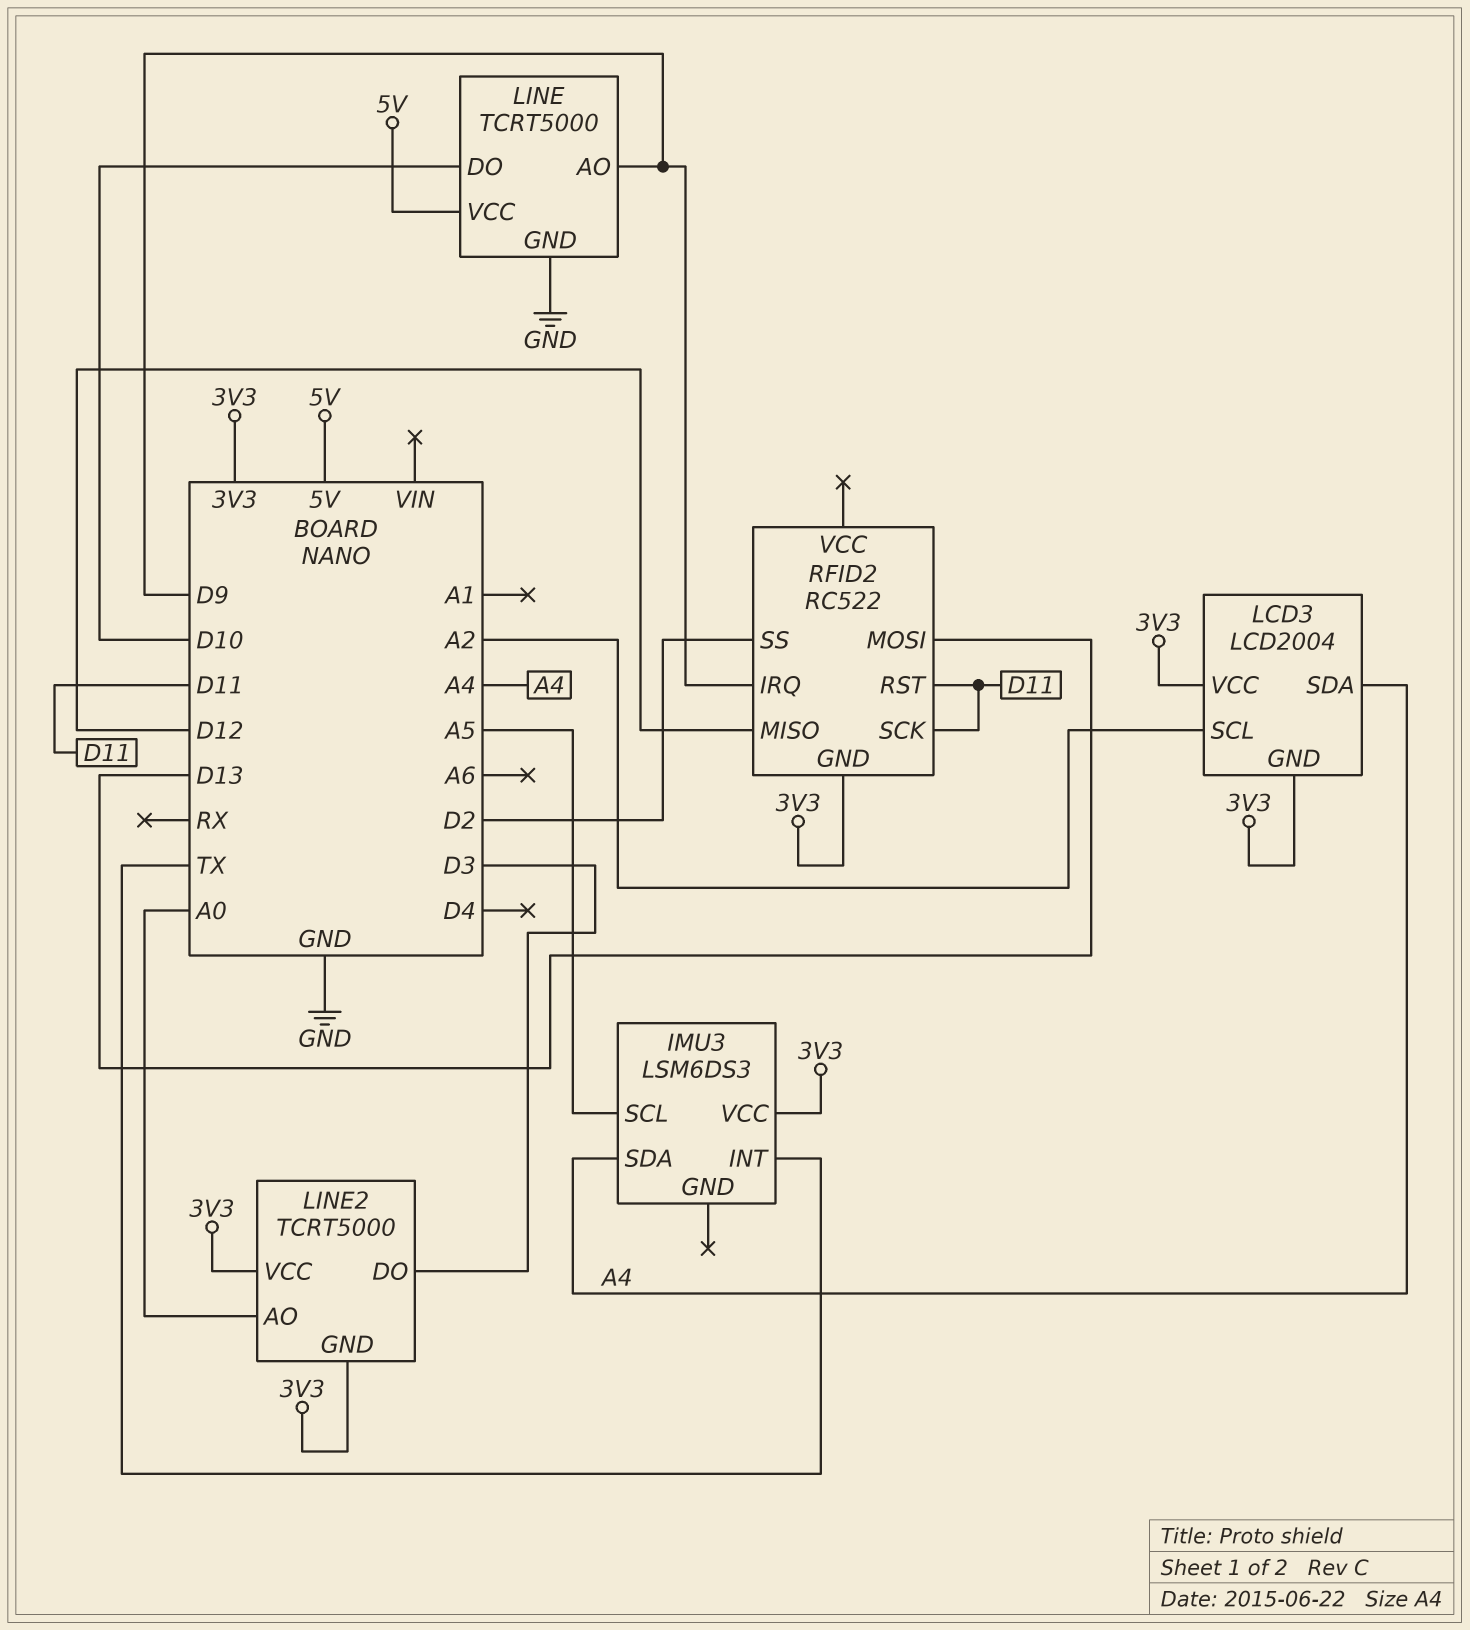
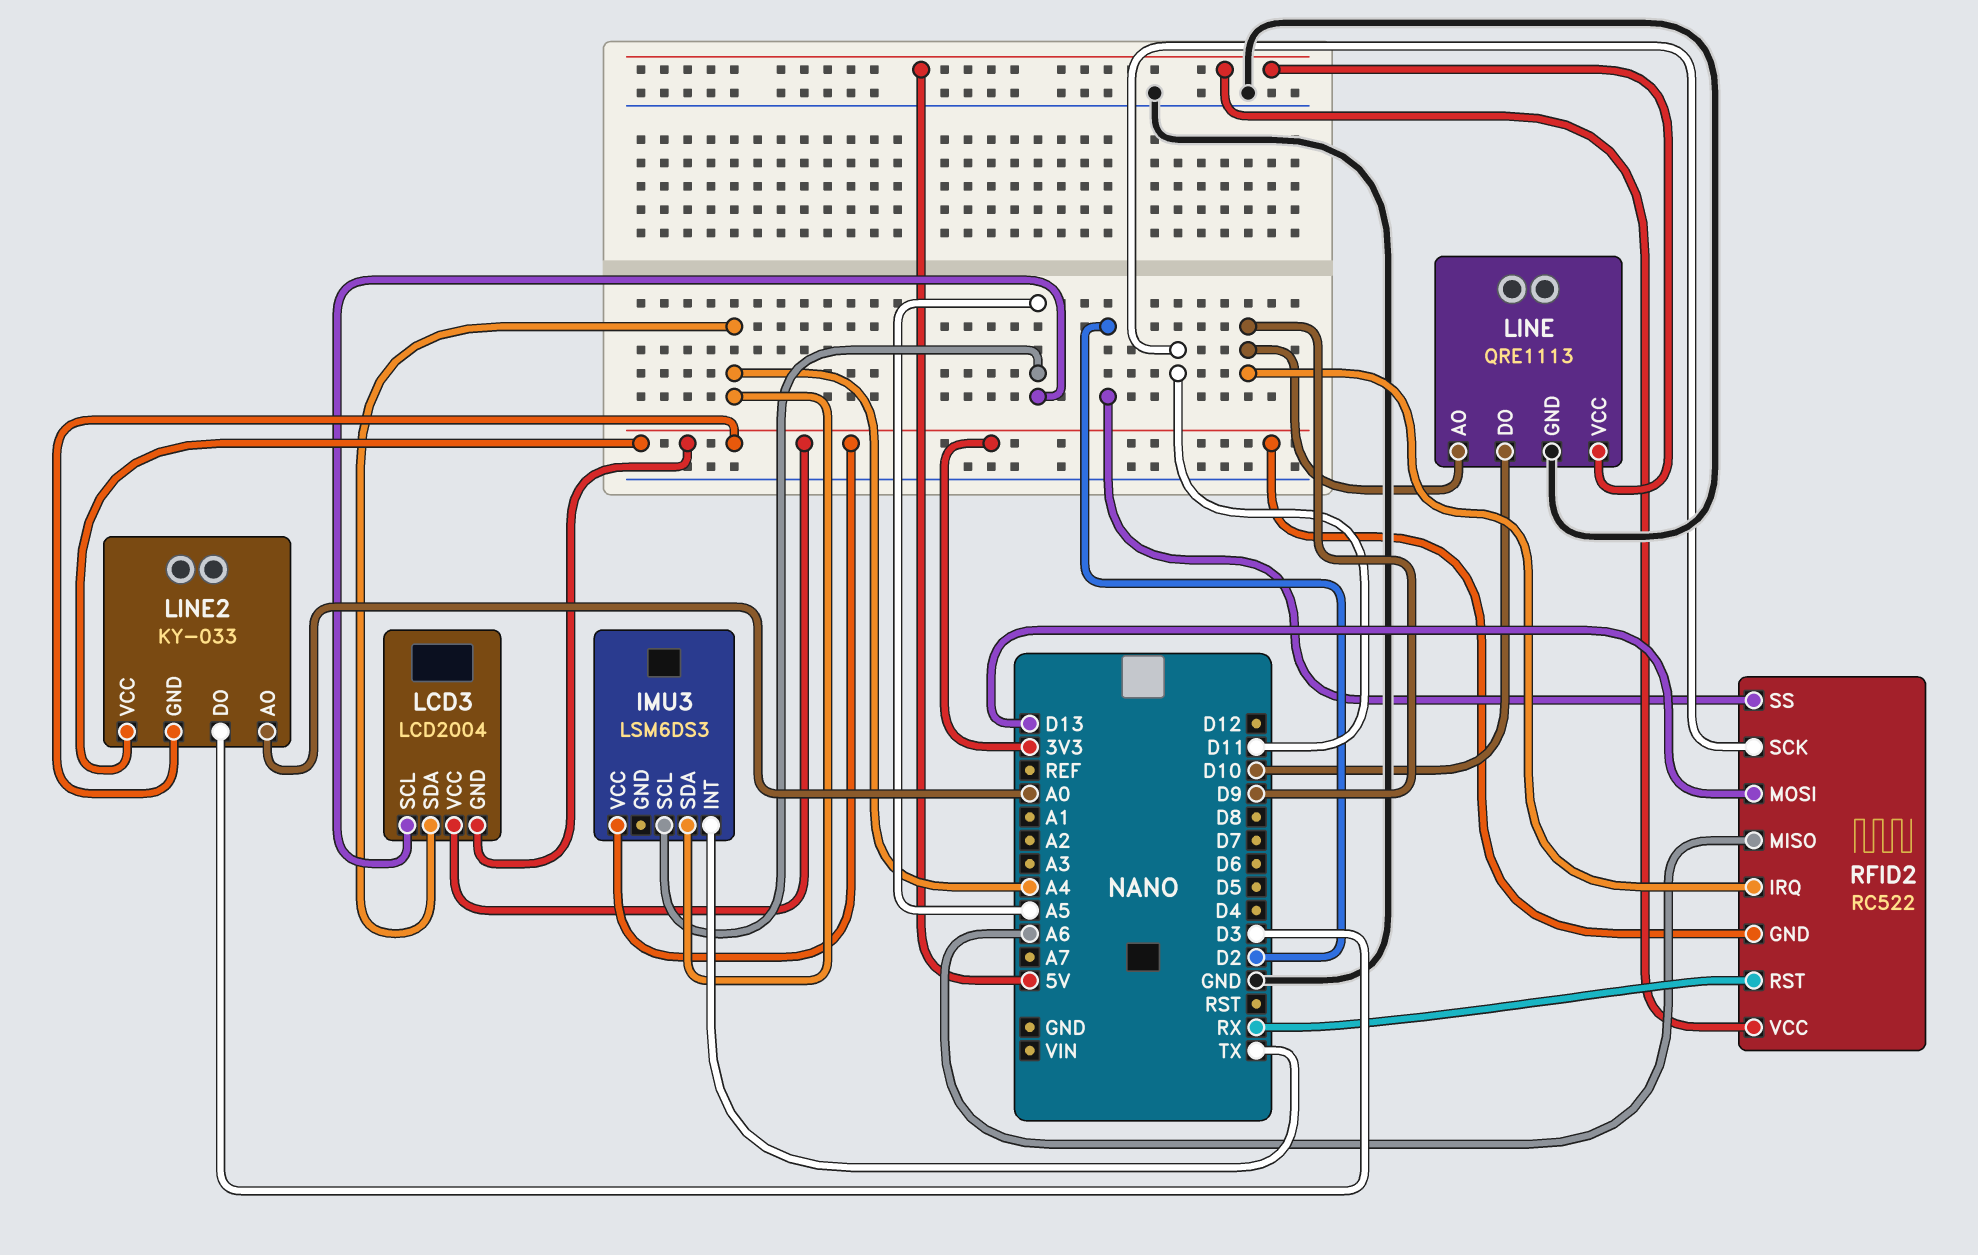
LCD3 pin SCL: A2 -> A5
LINE: TCRT5000 -> QRE1113
LINE2: TCRT5000 -> KY-033
RFID2 pin MISO: D12 -> A6
RFID2 pin RST: D11 -> RX
RFID2 pin VCC: none -> 5V

